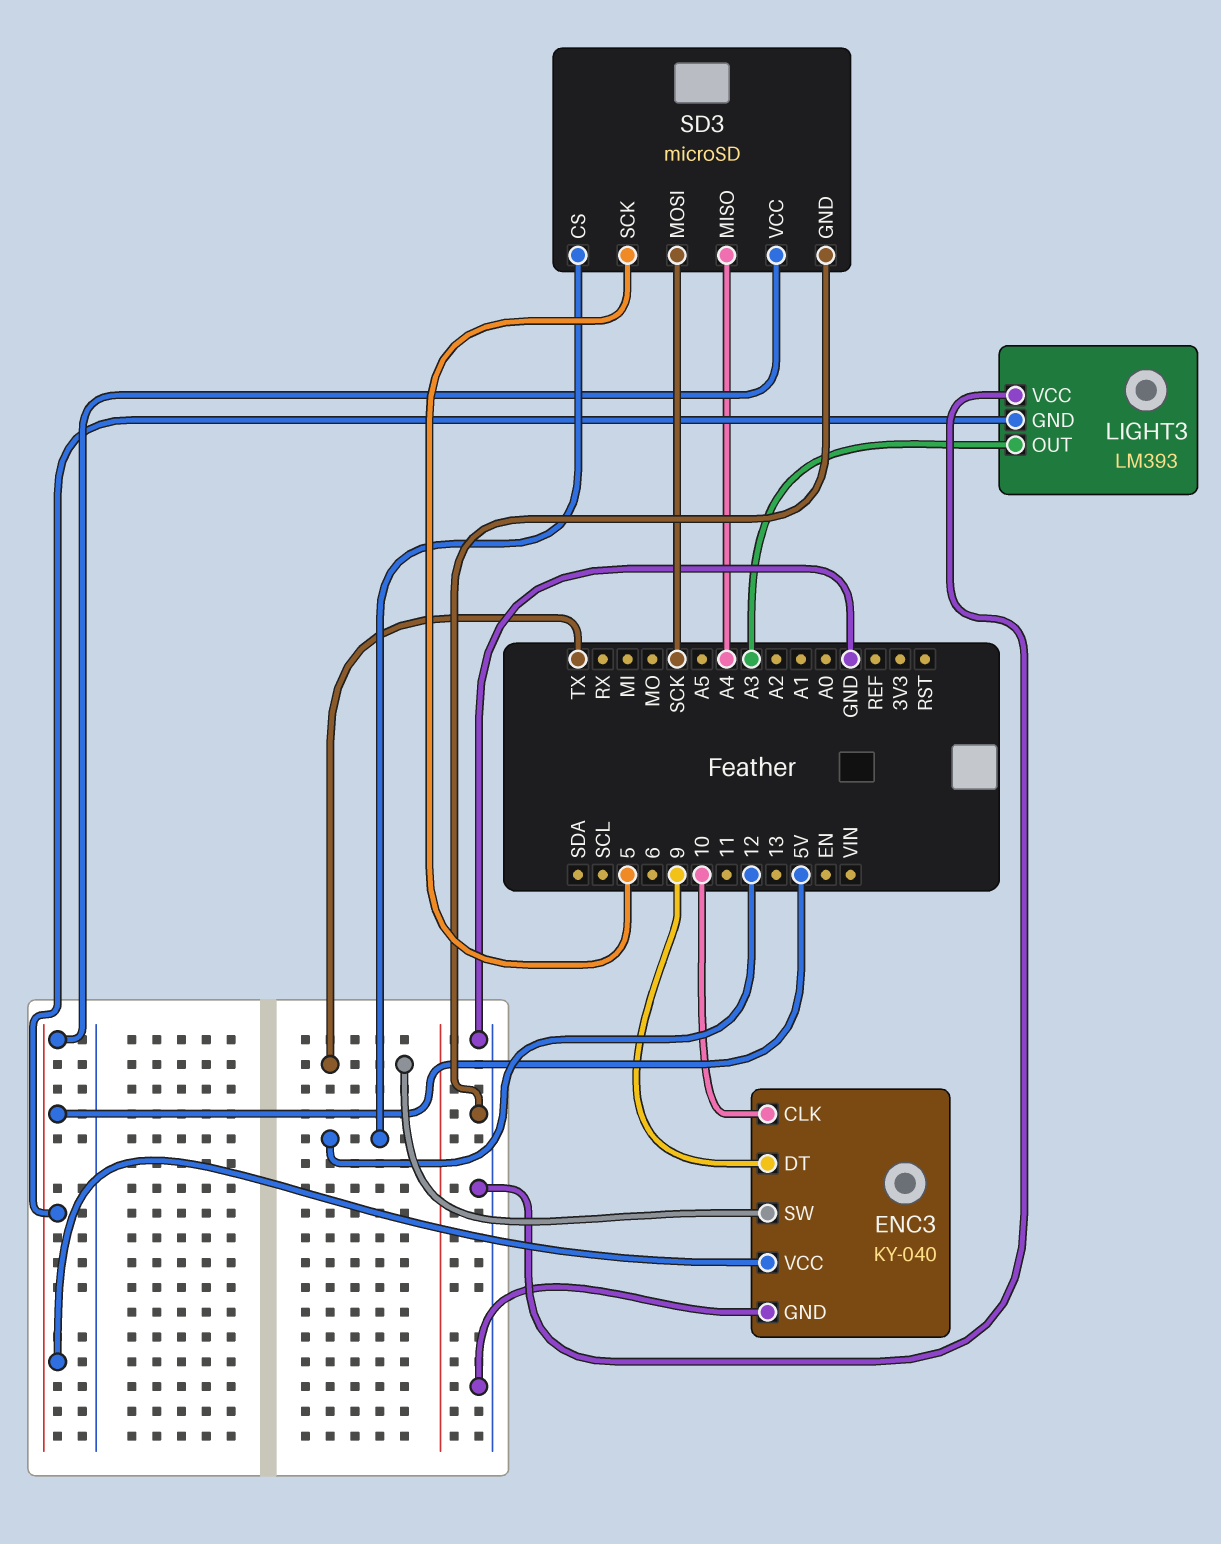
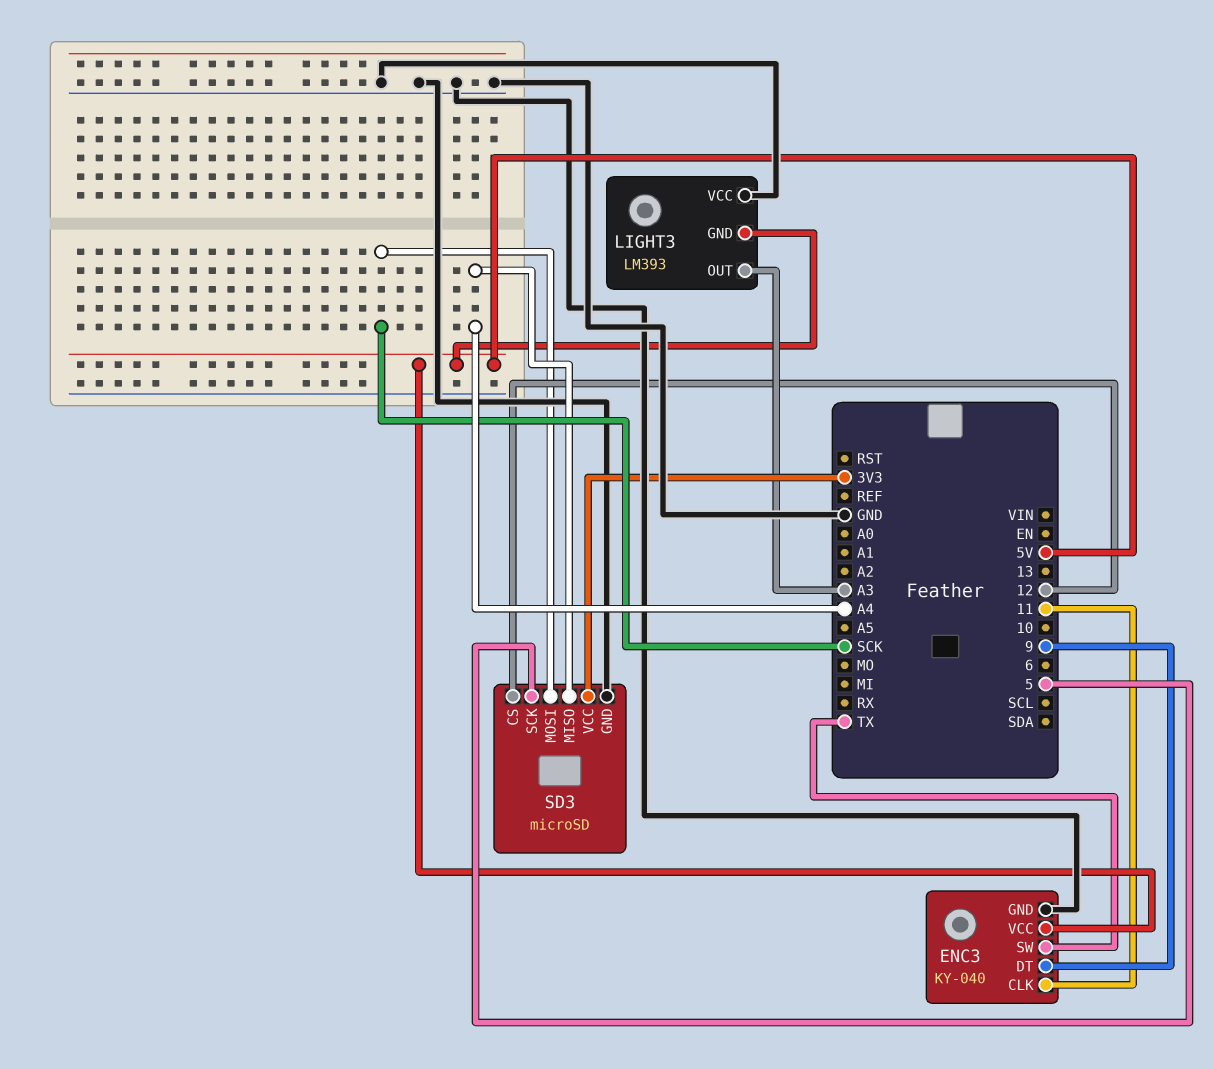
ENC3 pin CLK: 10 -> 11
SD3 pin VCC: 5V -> 3V3

